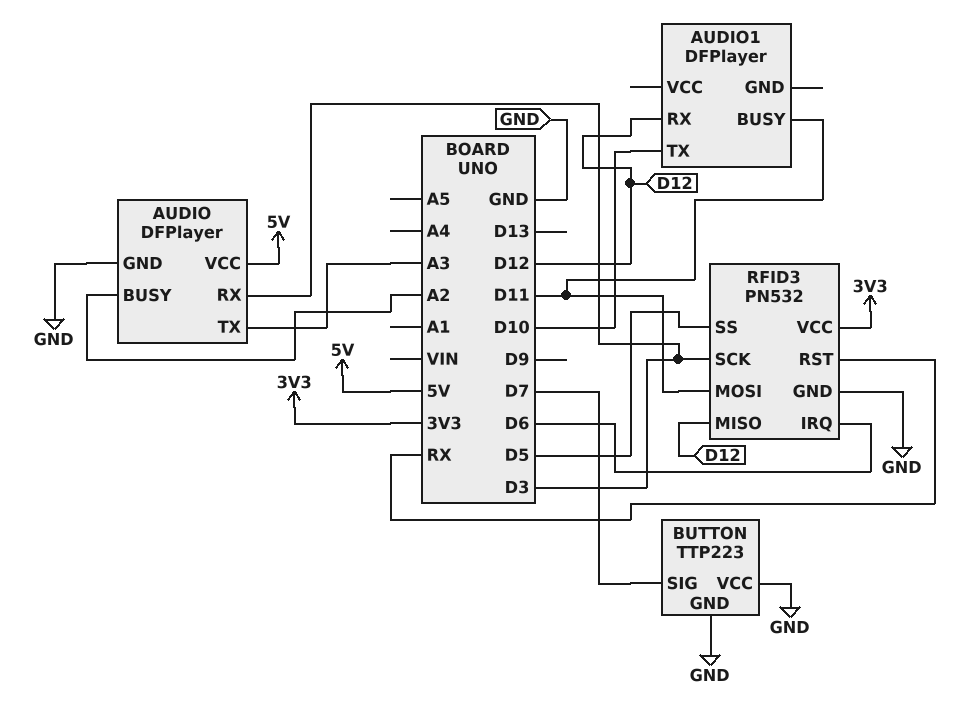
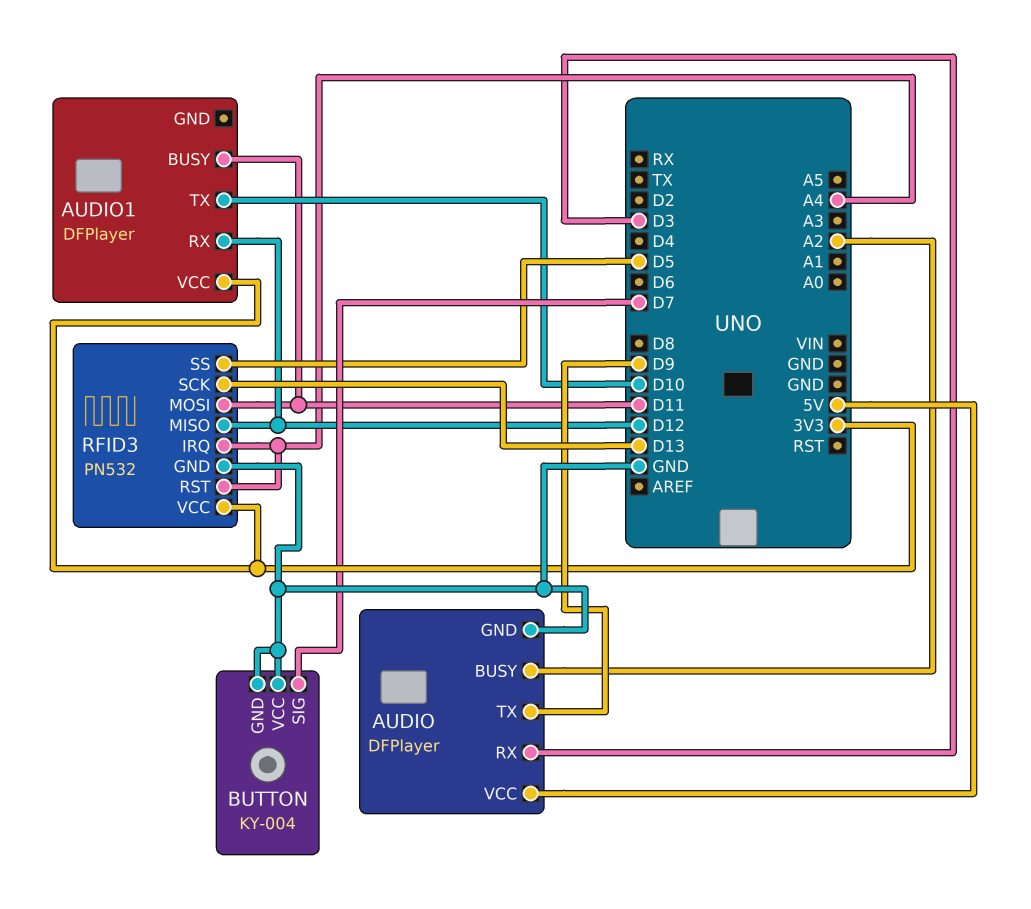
AUDIO pin TX: A3 -> D9
AUDIO1 pin VCC: none -> 3V3
BUTTON: TTP223 -> KY-004
RFID3 pin IRQ: D6 -> A4
RFID3 pin RST: RX -> A4
RFID3 pin SCK: D3 -> D13

